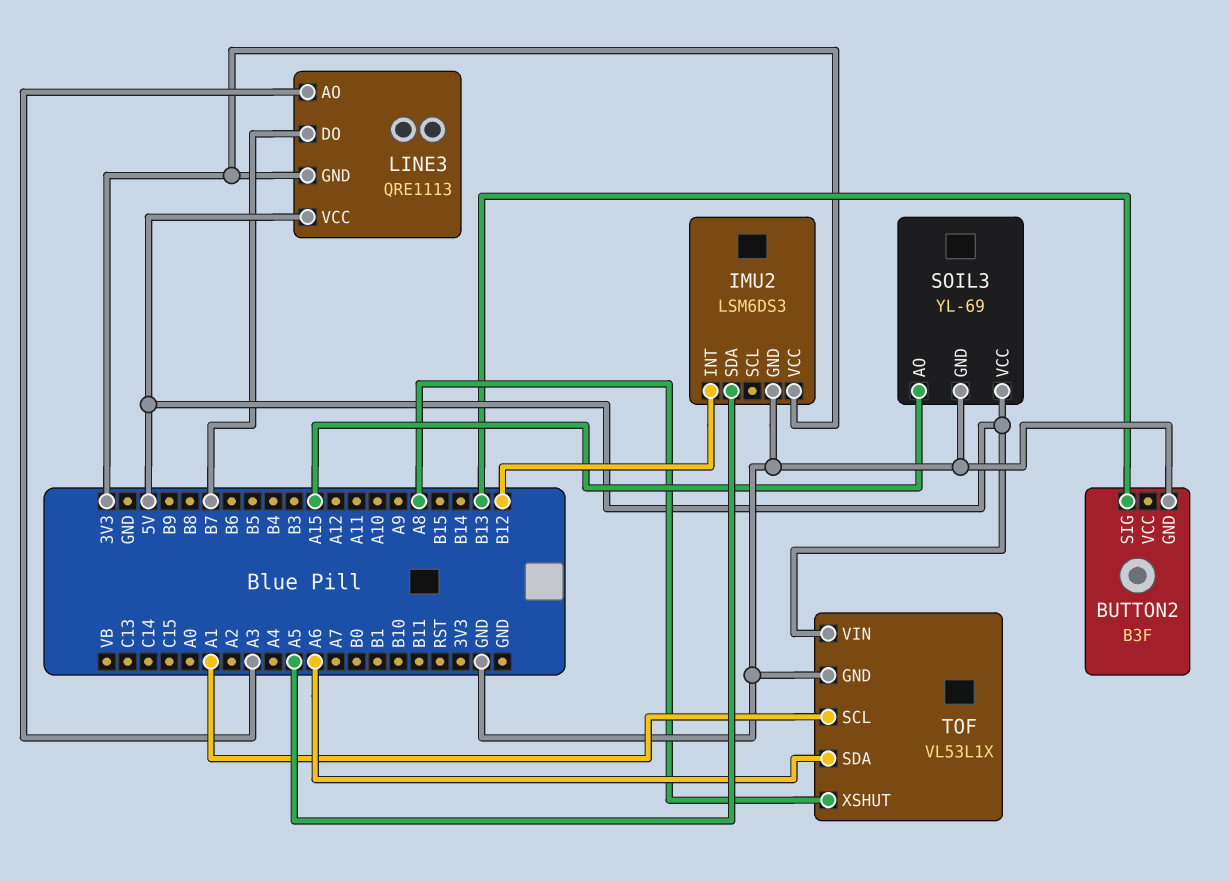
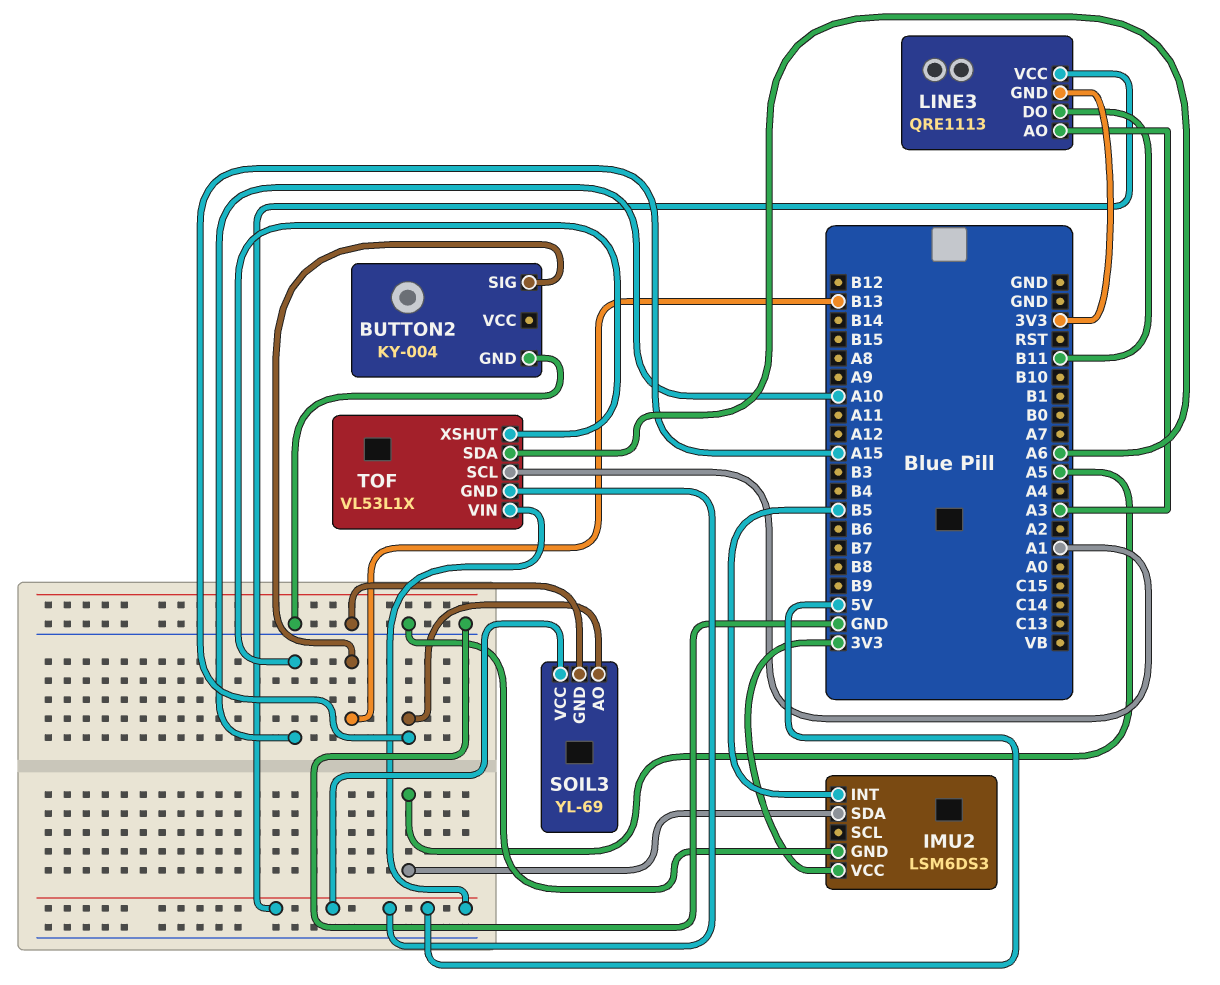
BUTTON2: B3F -> KY-004
IMU2 pin INT: B12 -> B5
LINE3 pin DO: B7 -> B11
TOF pin GND: GND -> 5V
TOF pin XSHUT: A8 -> A10

